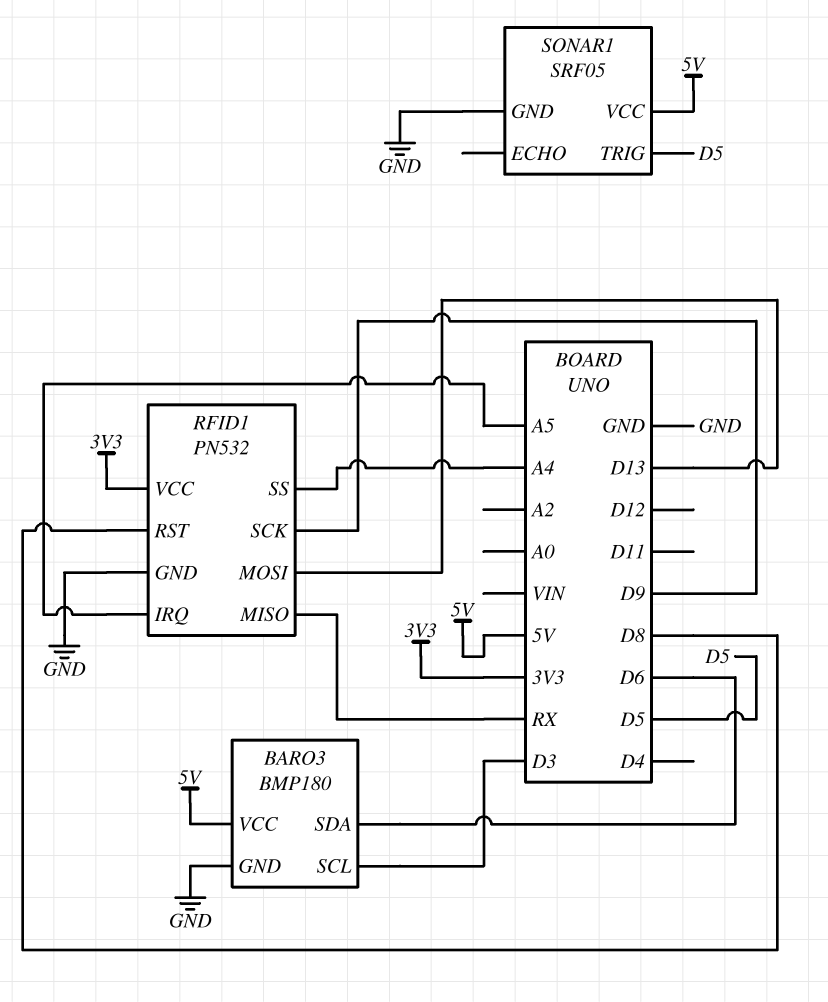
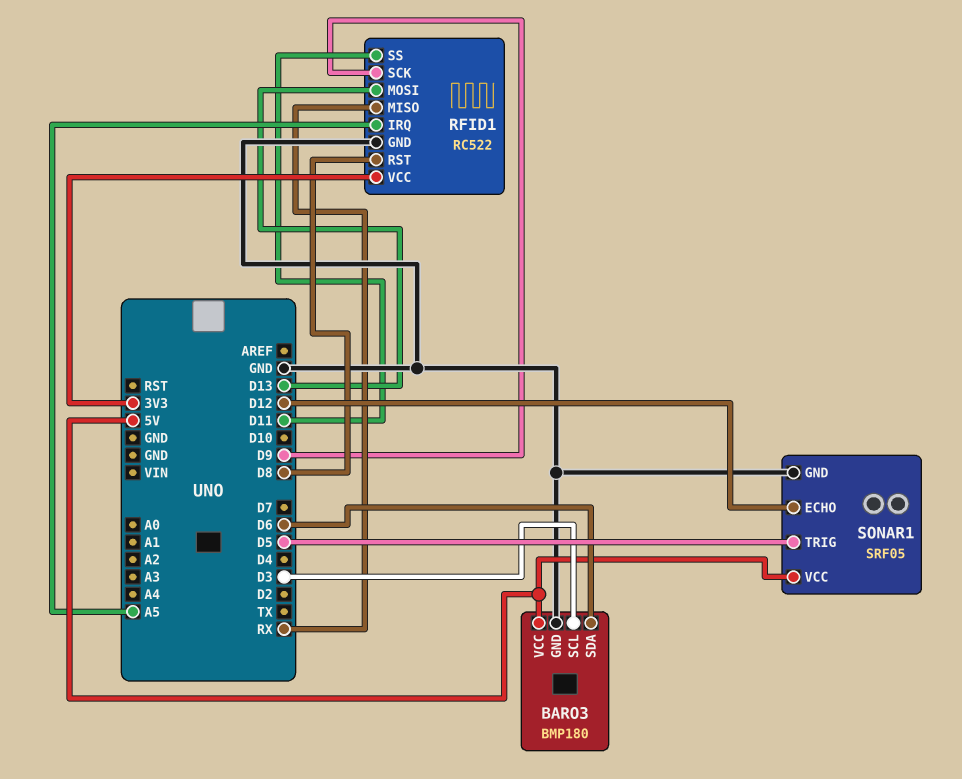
RFID1: PN532 -> RC522
RFID1 pin SS: A4 -> D11
SONAR1 pin ECHO: none -> D12

